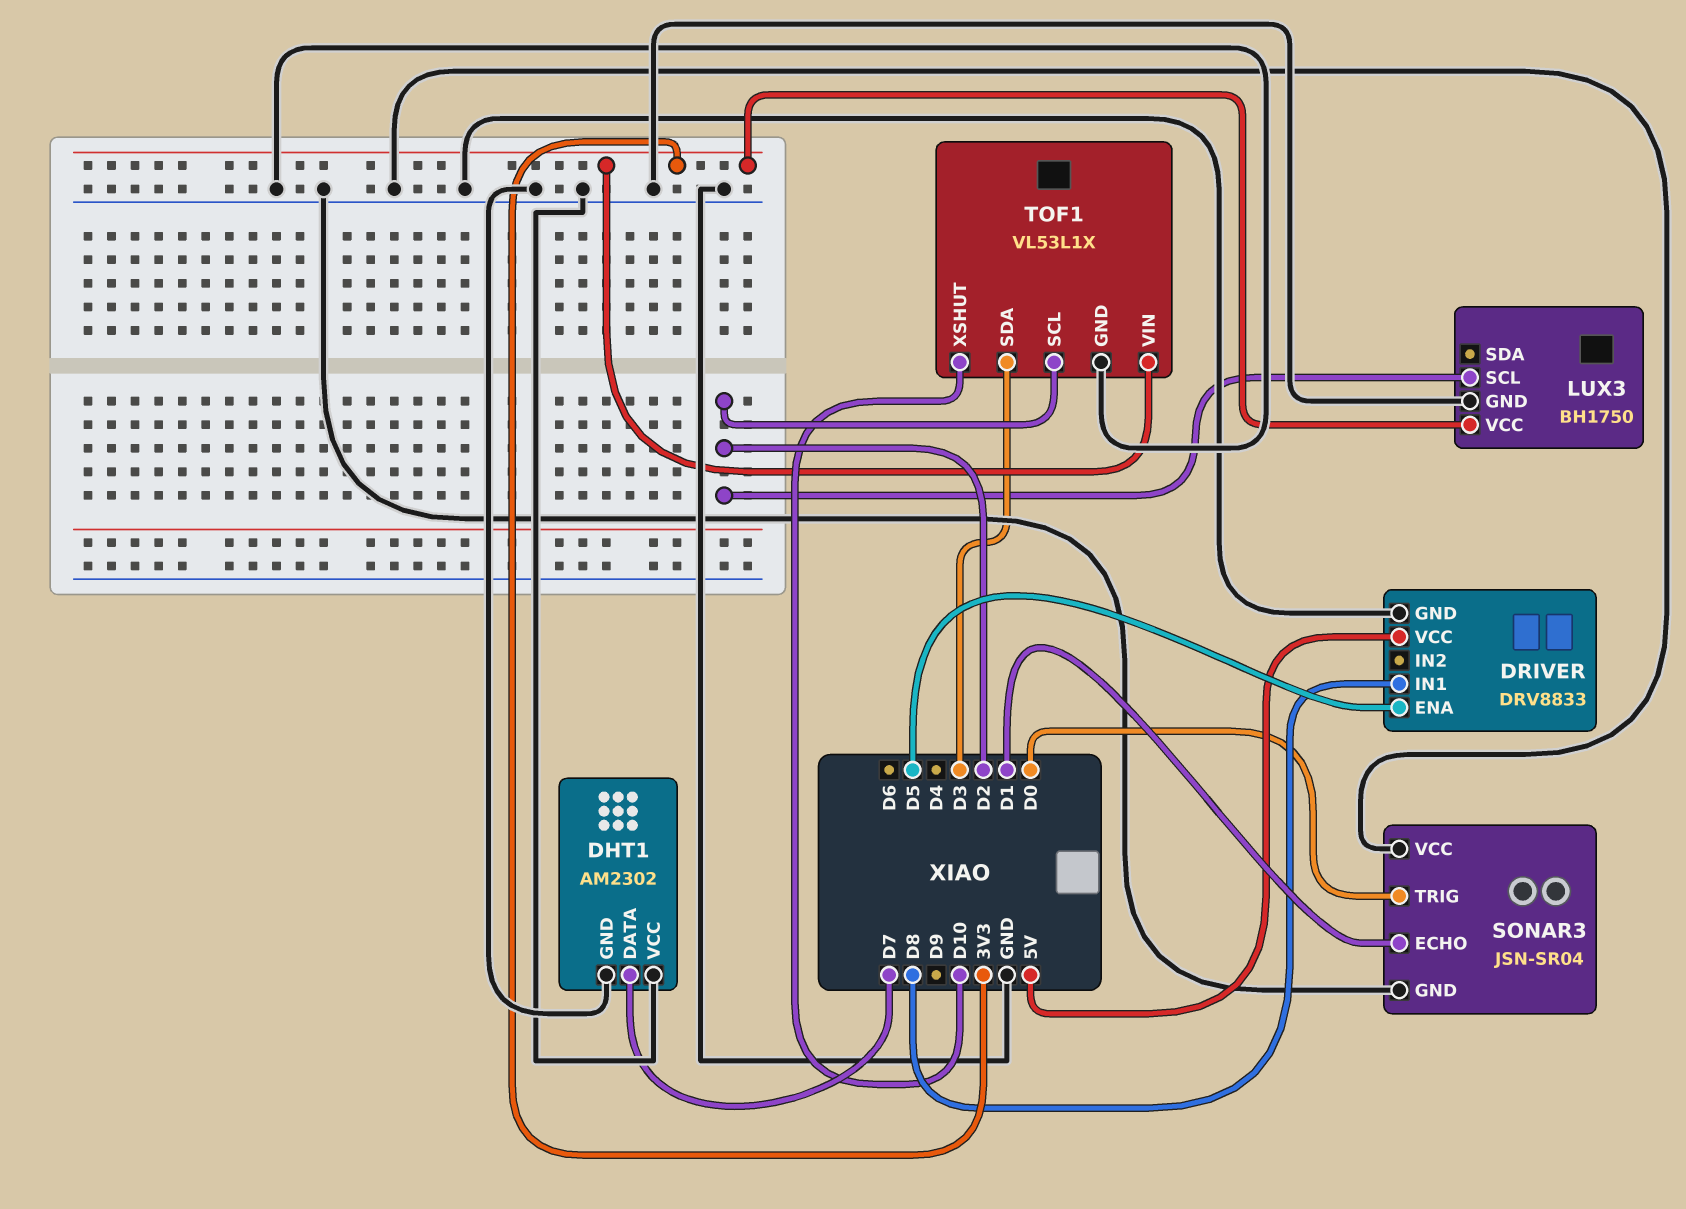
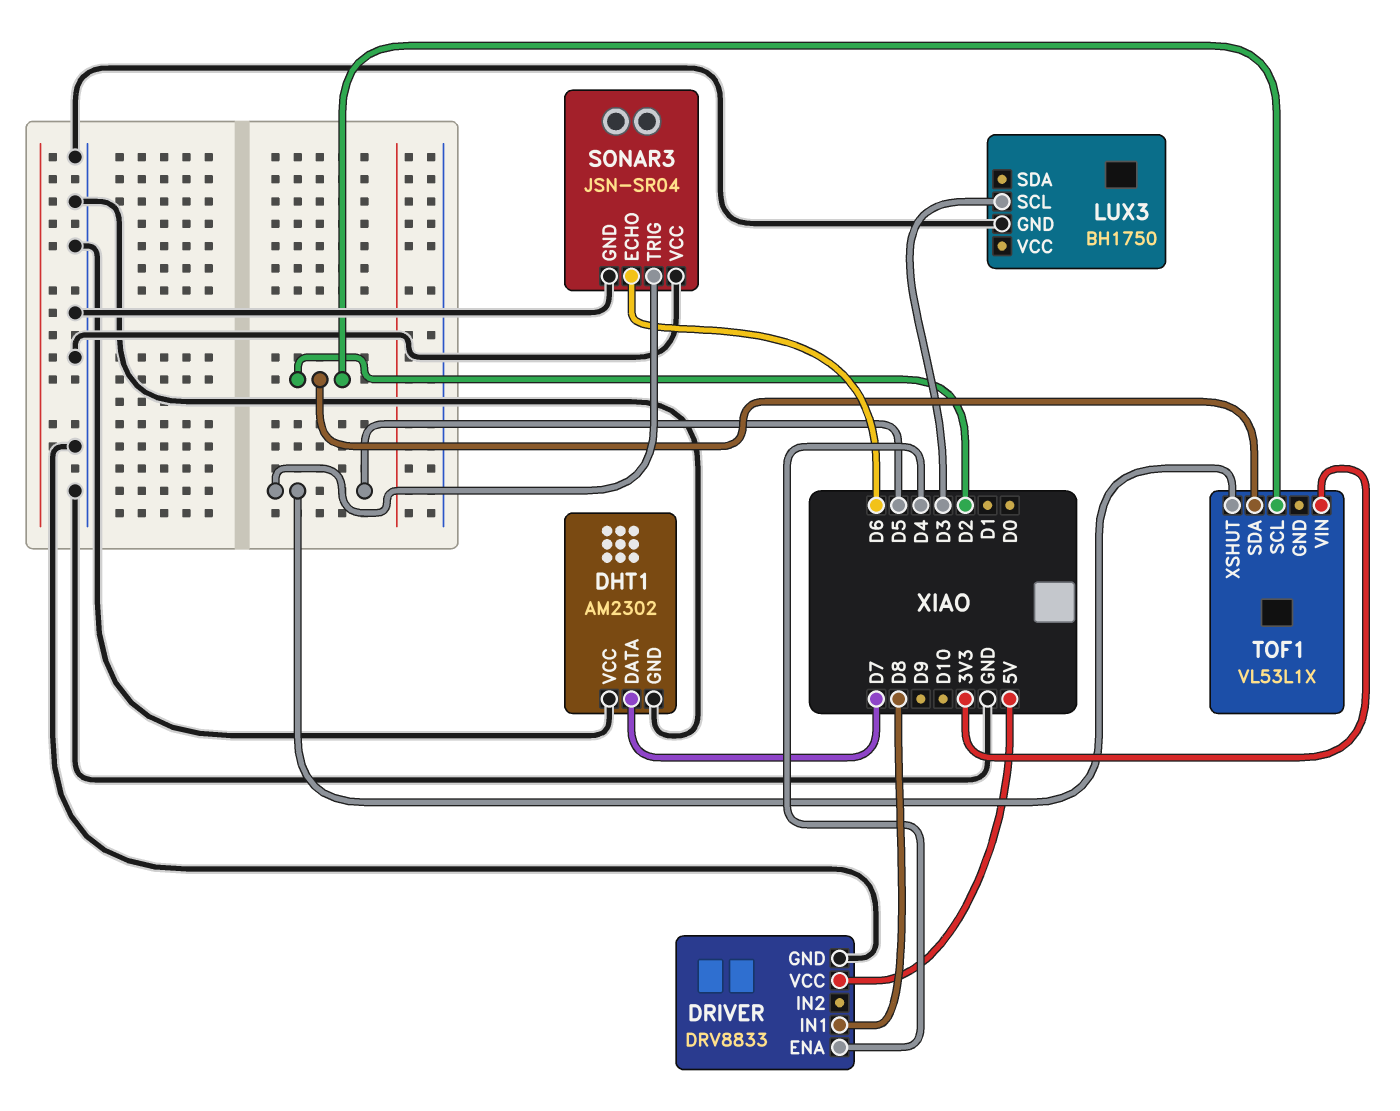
DRIVER pin ENA: D5 -> D4
LUX3 pin SCL: D2 -> D3
LUX3 pin VCC: 3V3 -> none
SONAR3 pin ECHO: D1 -> D6
SONAR3 pin TRIG: D0 -> D5
TOF1 pin GND: GND -> none
TOF1 pin SDA: D3 -> D2
TOF1 pin XSHUT: D10 -> D5

